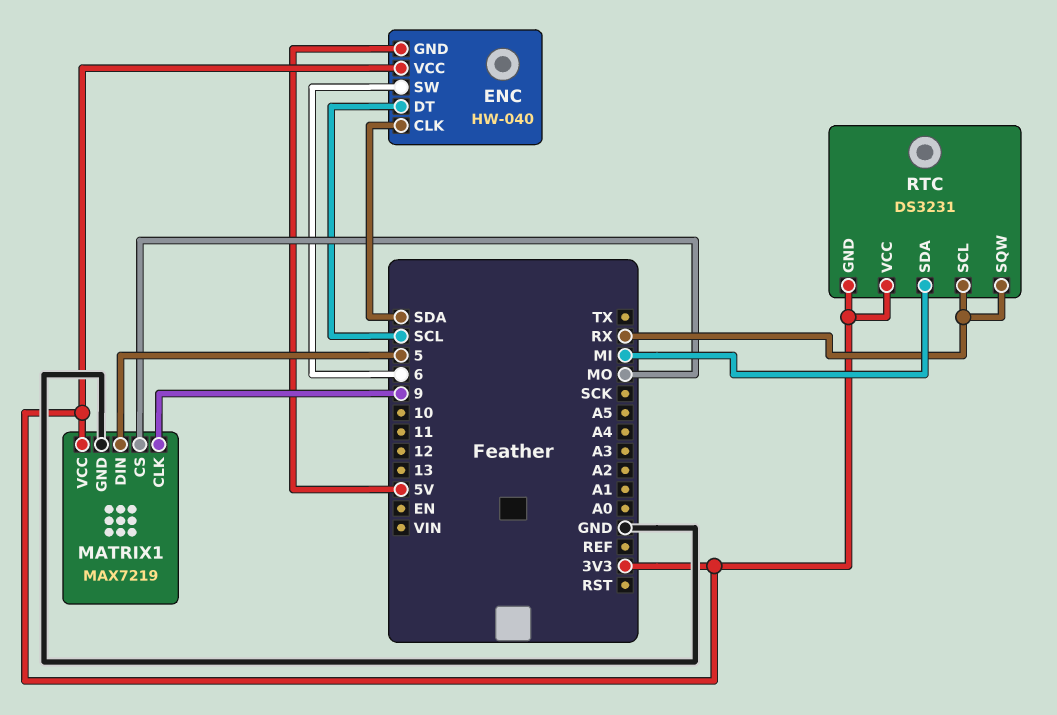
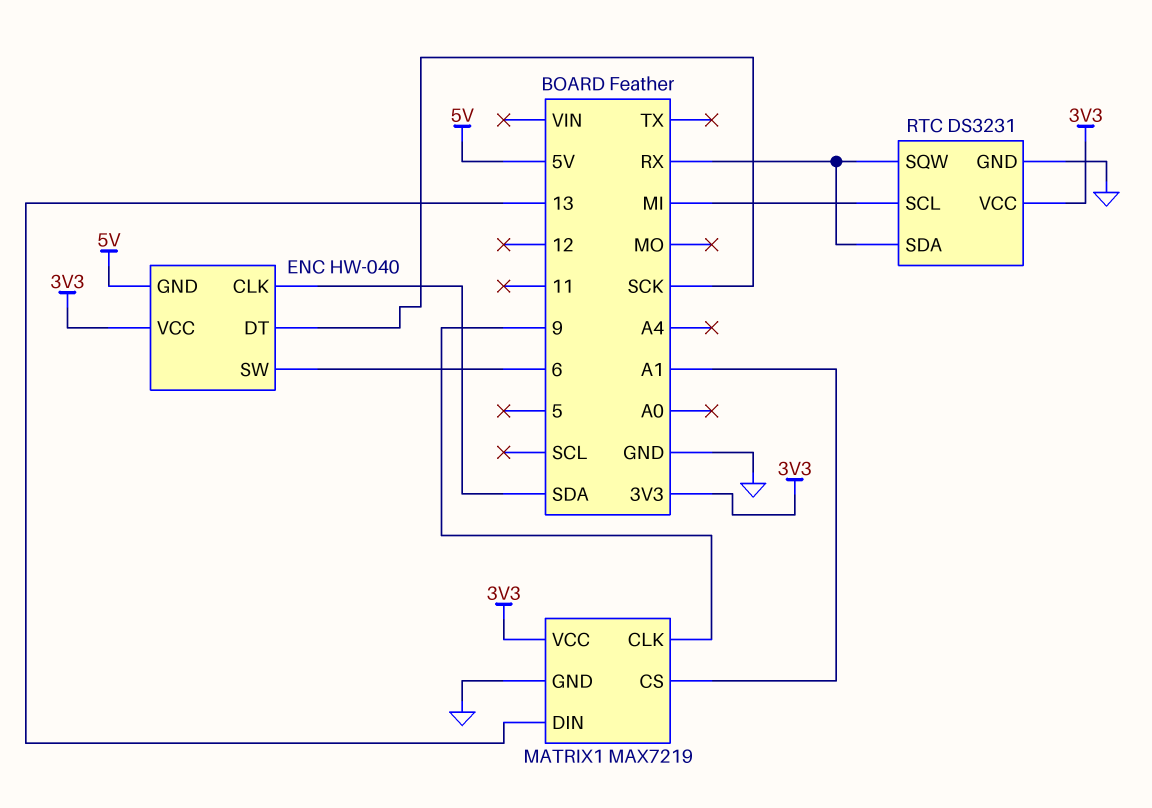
ENC pin DT: SCL -> SCK
MATRIX1 pin CS: MO -> A1
MATRIX1 pin DIN: 5 -> 13
RTC pin GND: 3V3 -> GND
RTC pin SCL: RX -> MI
RTC pin SDA: MI -> RX

